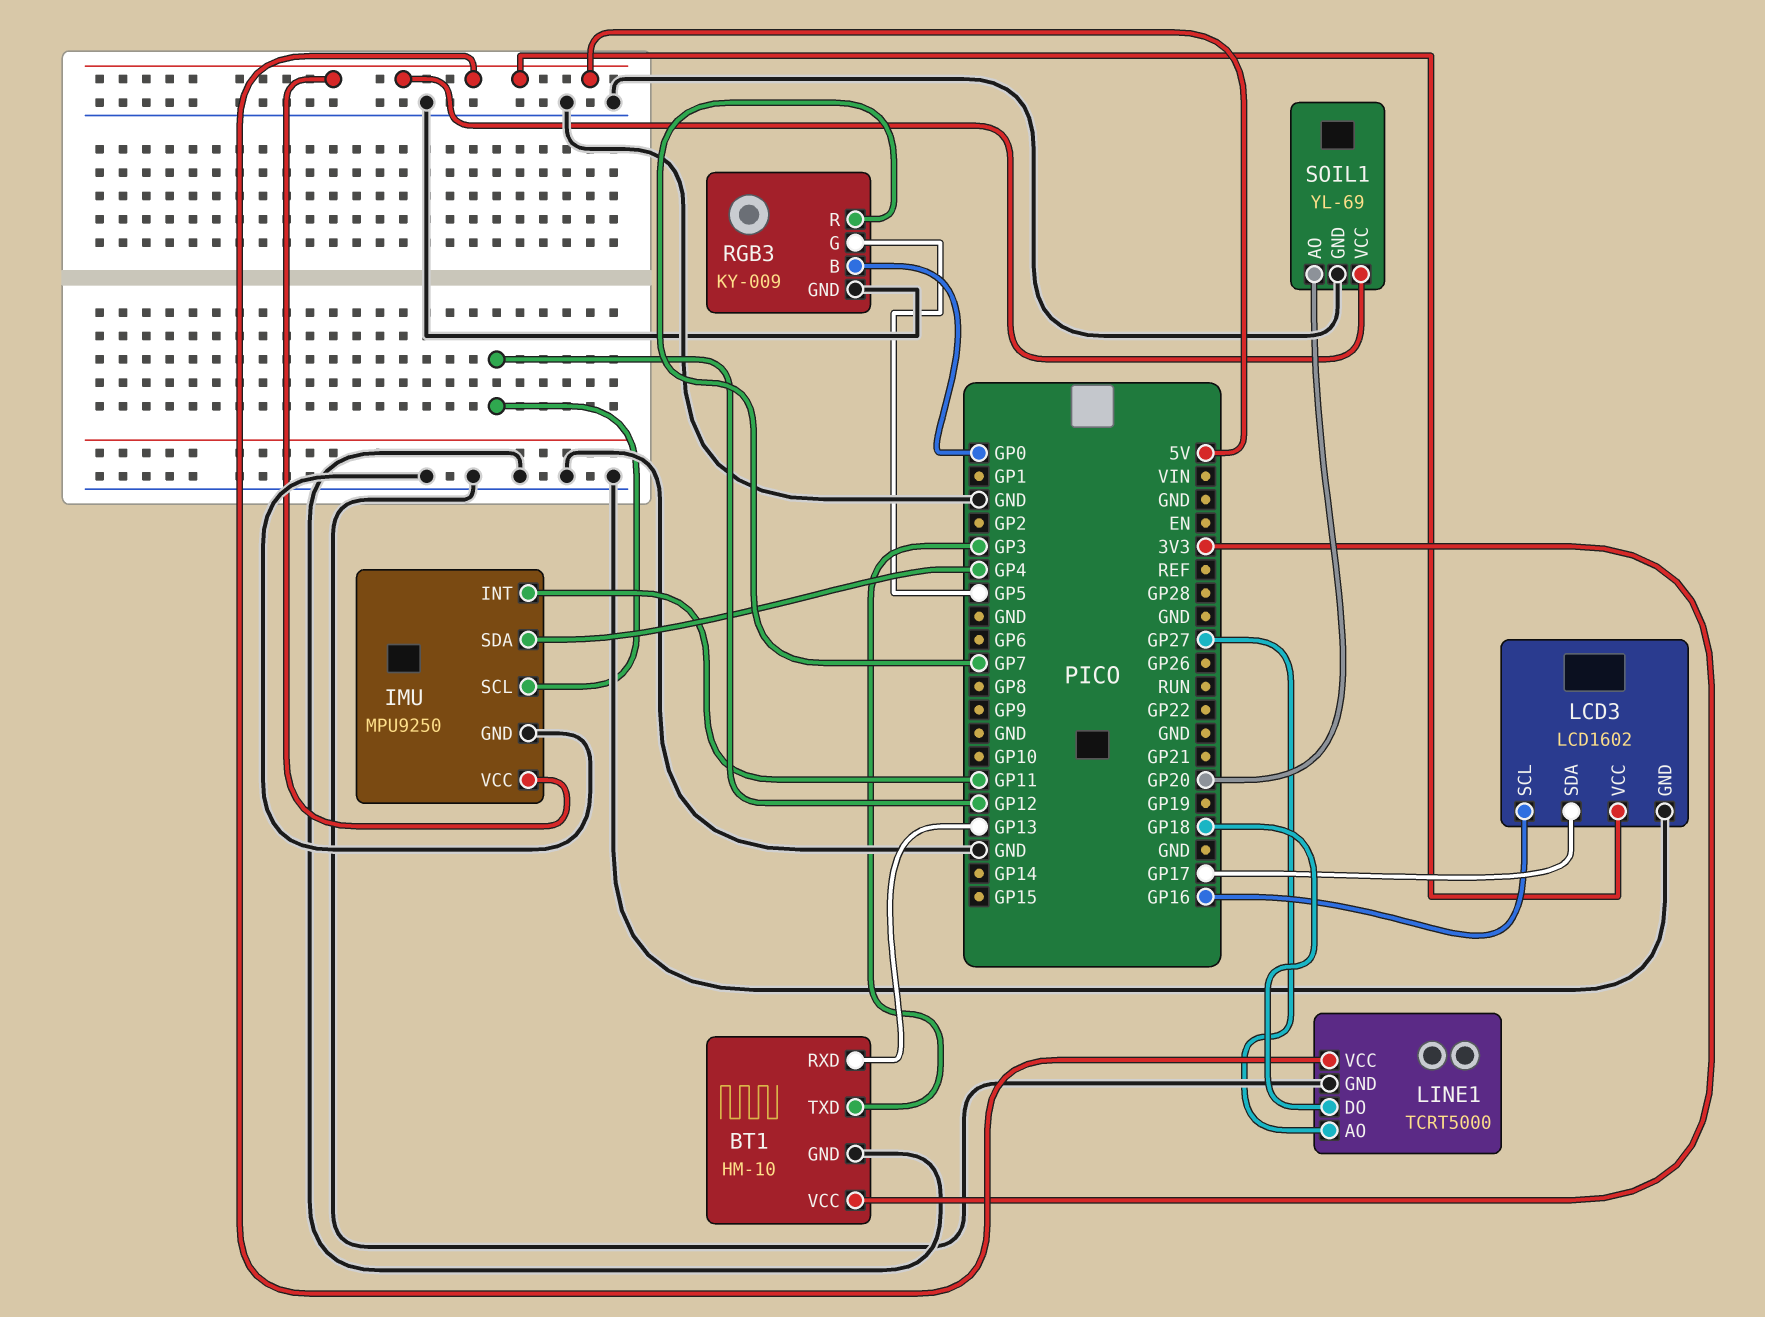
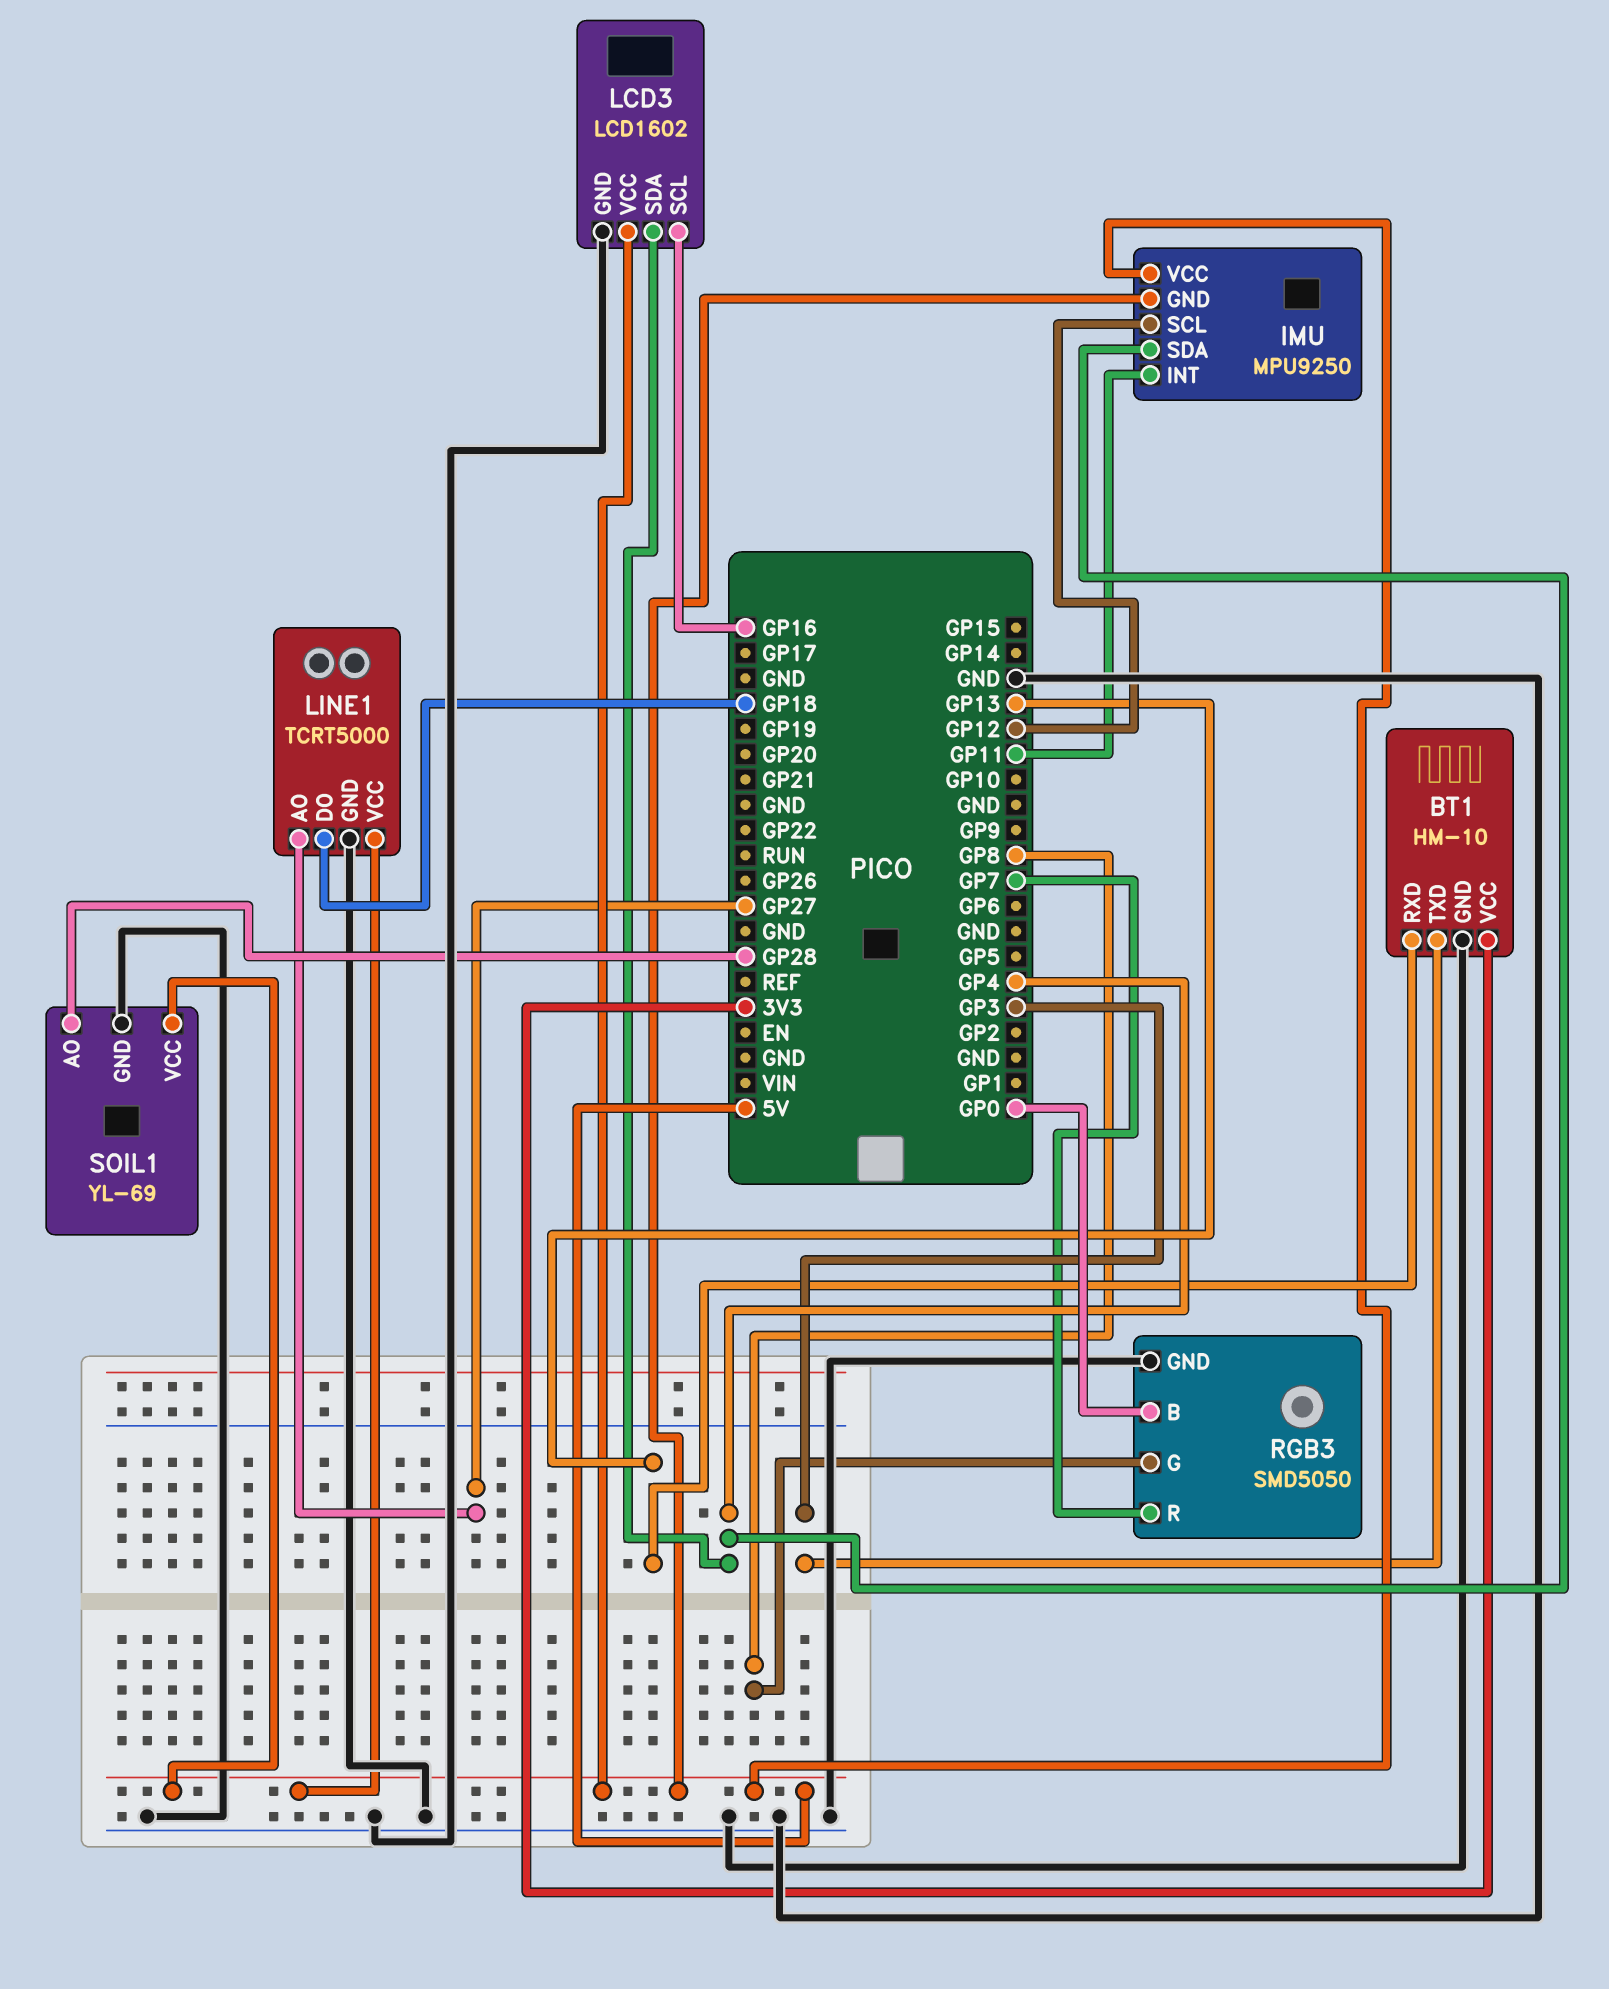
IMU pin GND: GND -> 5V
LCD3 pin SDA: GP17 -> GP4
RGB3: KY-009 -> SMD5050
RGB3 pin G: GP5 -> GP8
SOIL1 pin AO: GP20 -> GP28

